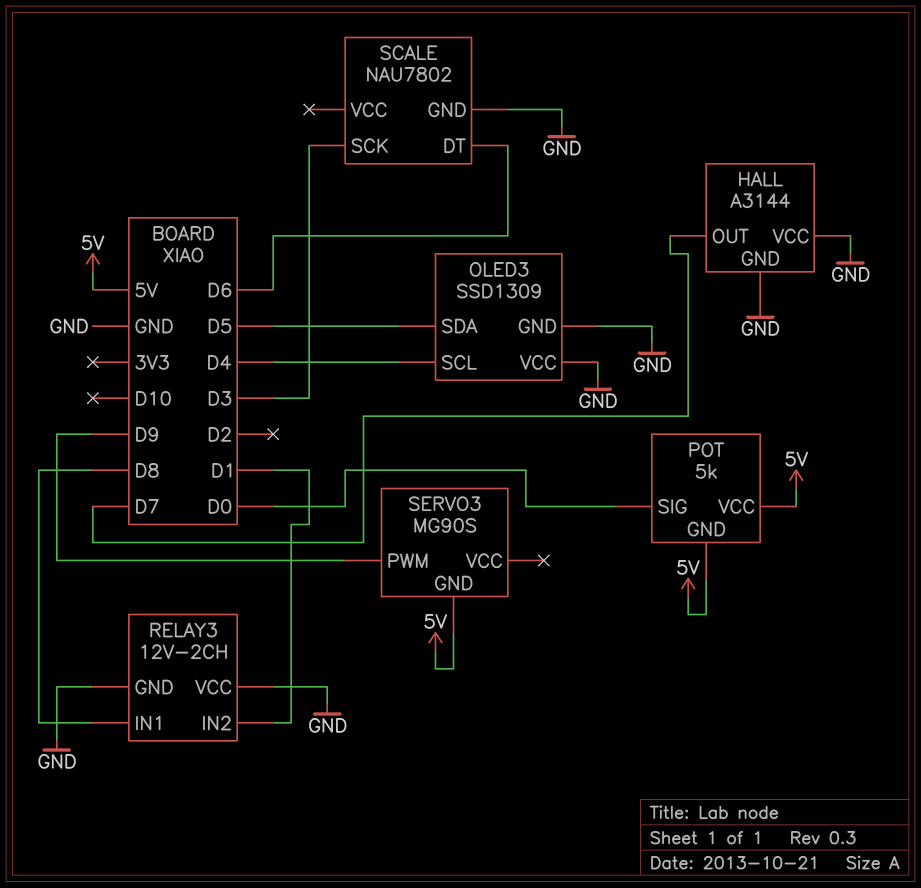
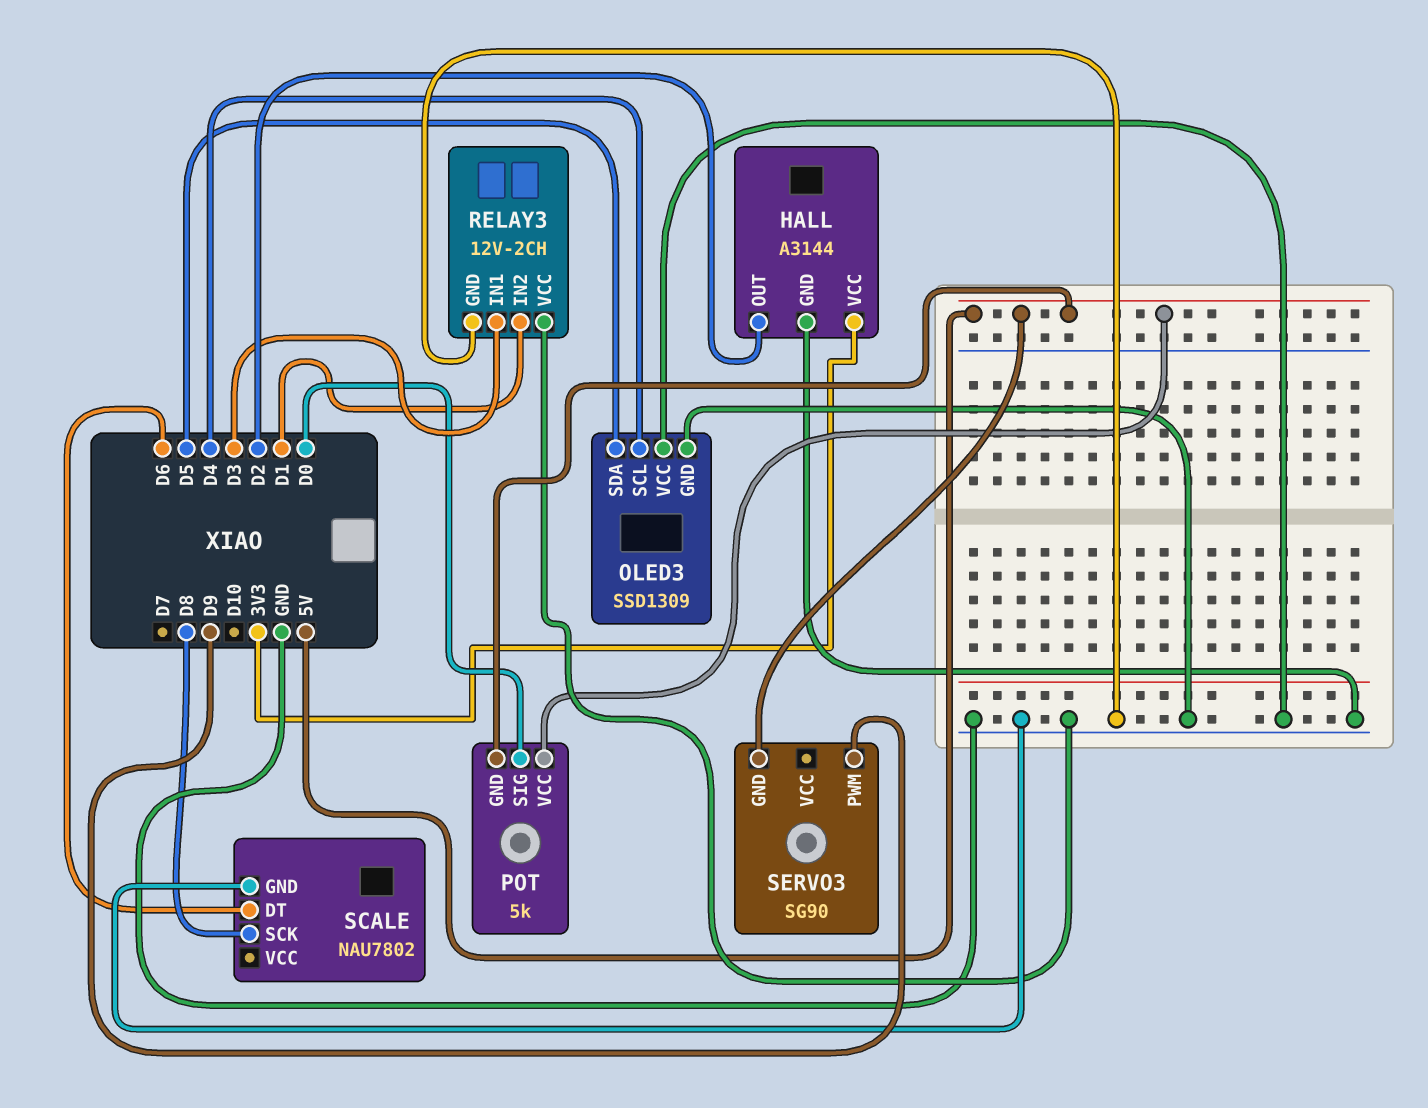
HALL pin OUT: D7 -> D2
HALL pin VCC: GND -> 3V3
RELAY3 pin IN1: D8 -> D3
SCALE pin SCK: D3 -> D8
SERVO3: MG90S -> SG90

